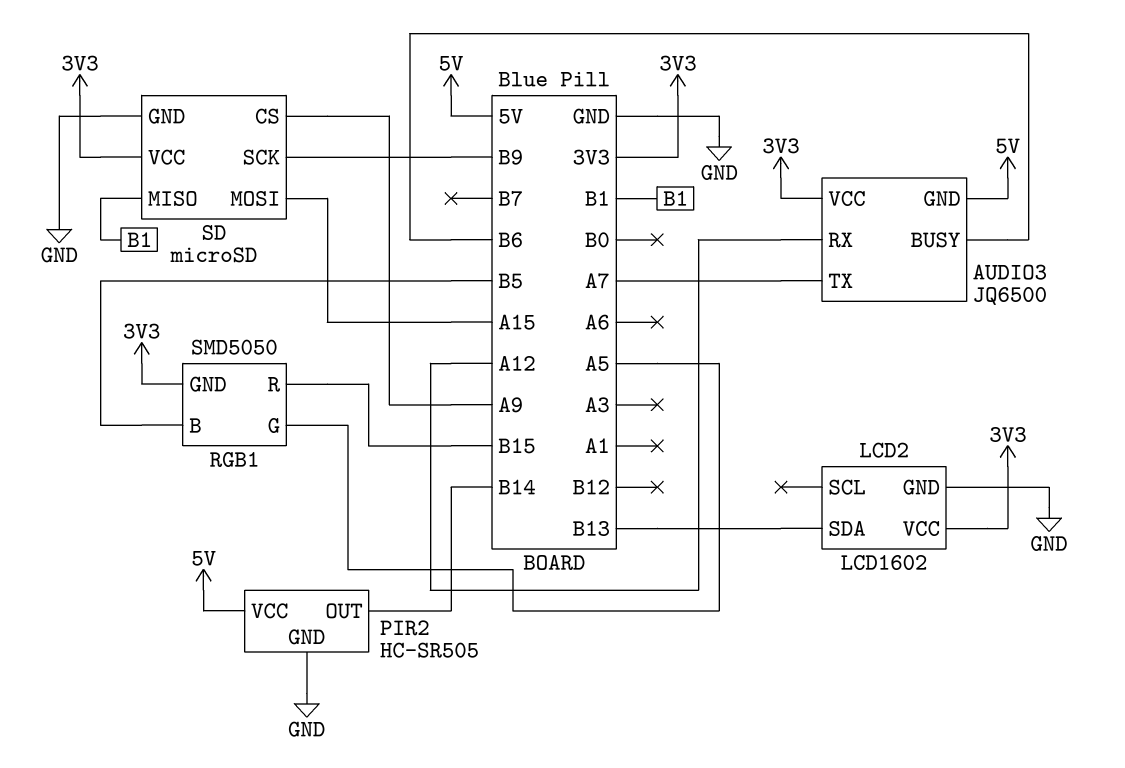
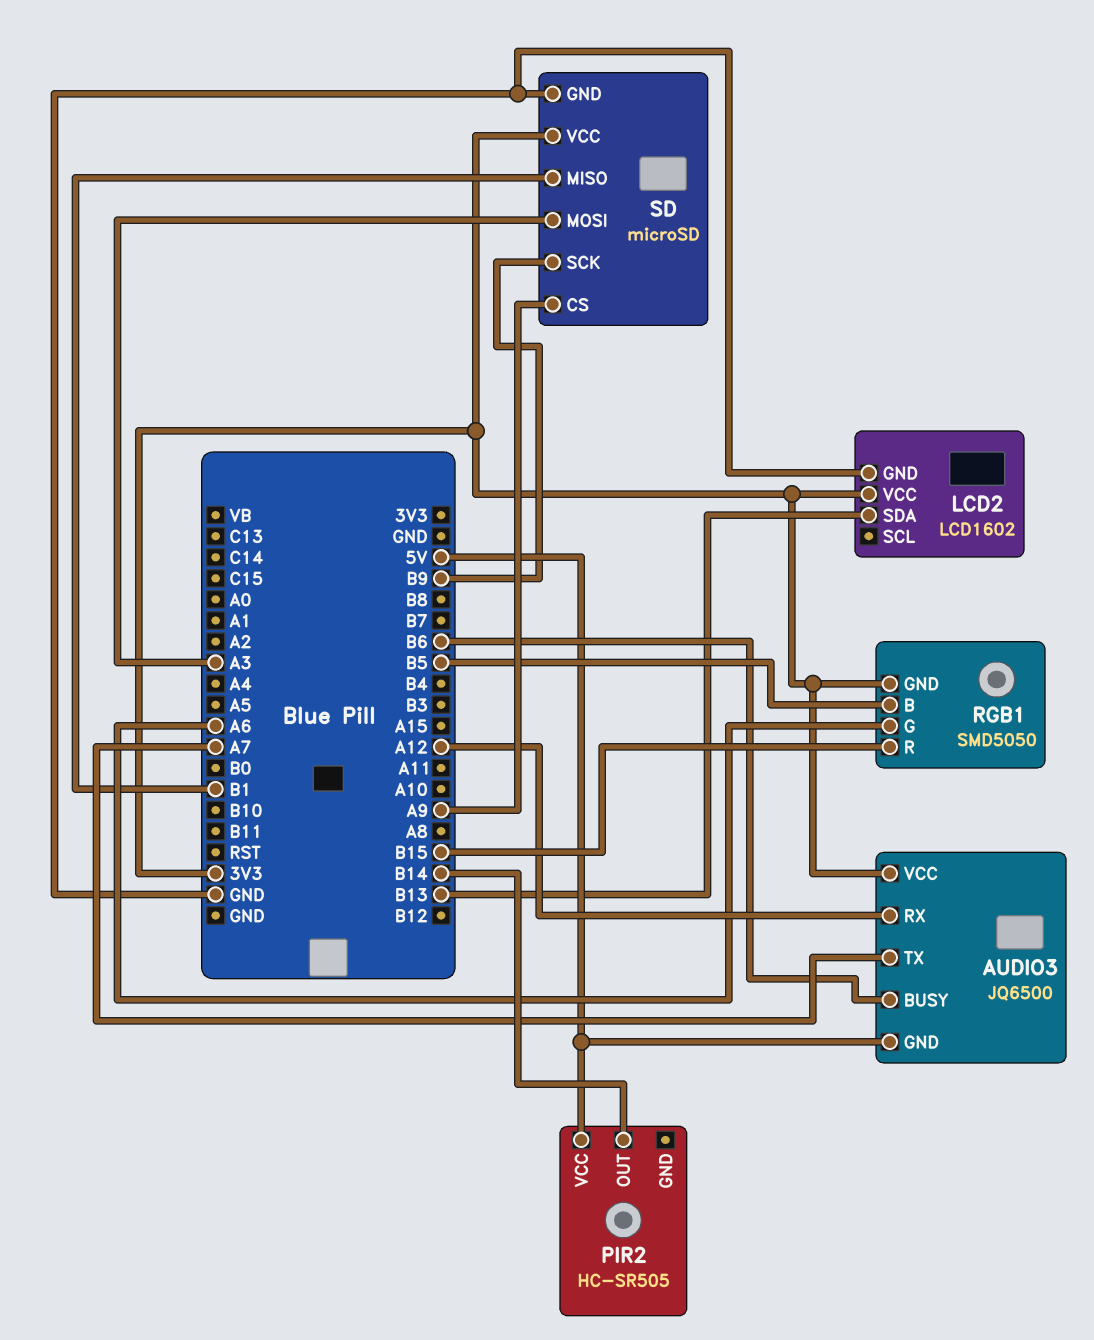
PIR2 pin GND: GND -> none
RGB1 pin G: A5 -> A6
SD pin MOSI: A15 -> A3

